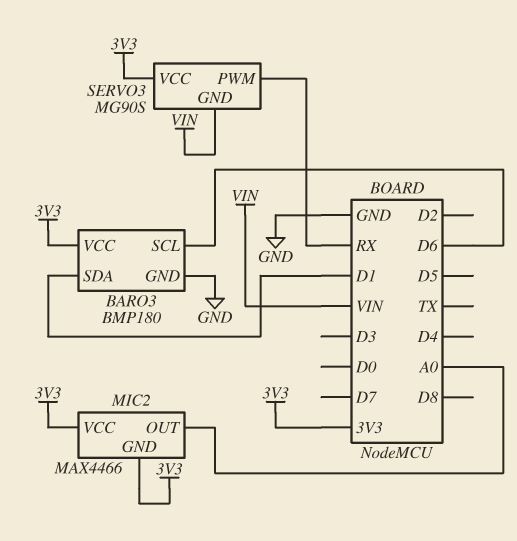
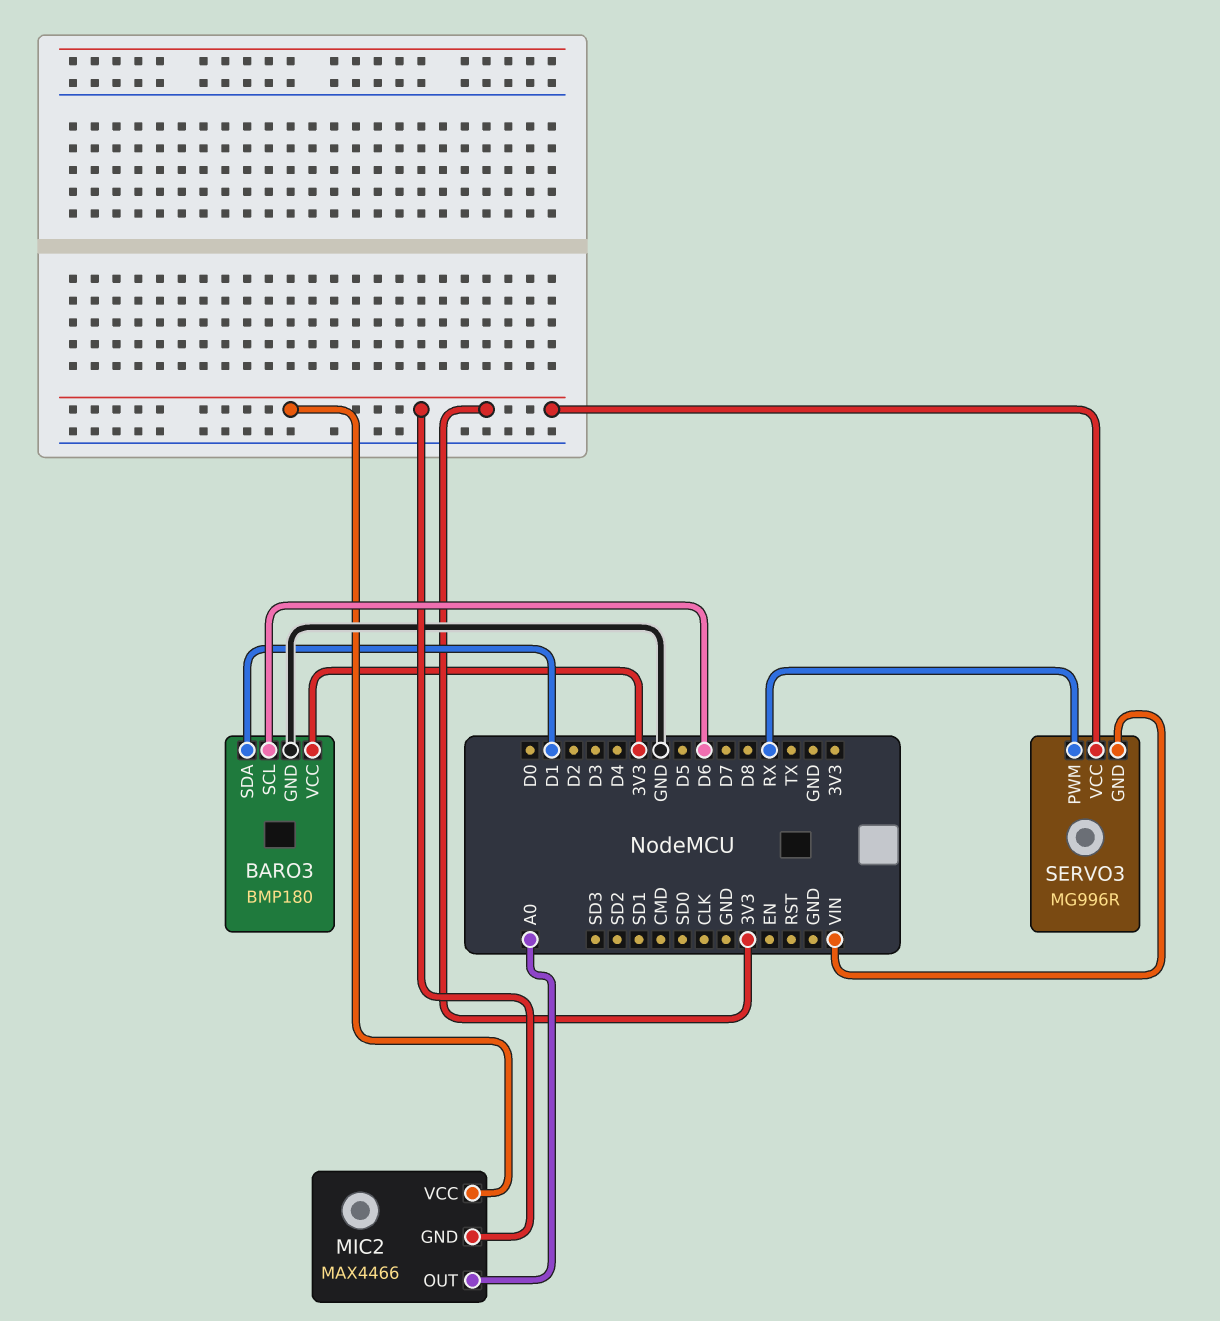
SERVO3: MG90S -> MG996R

